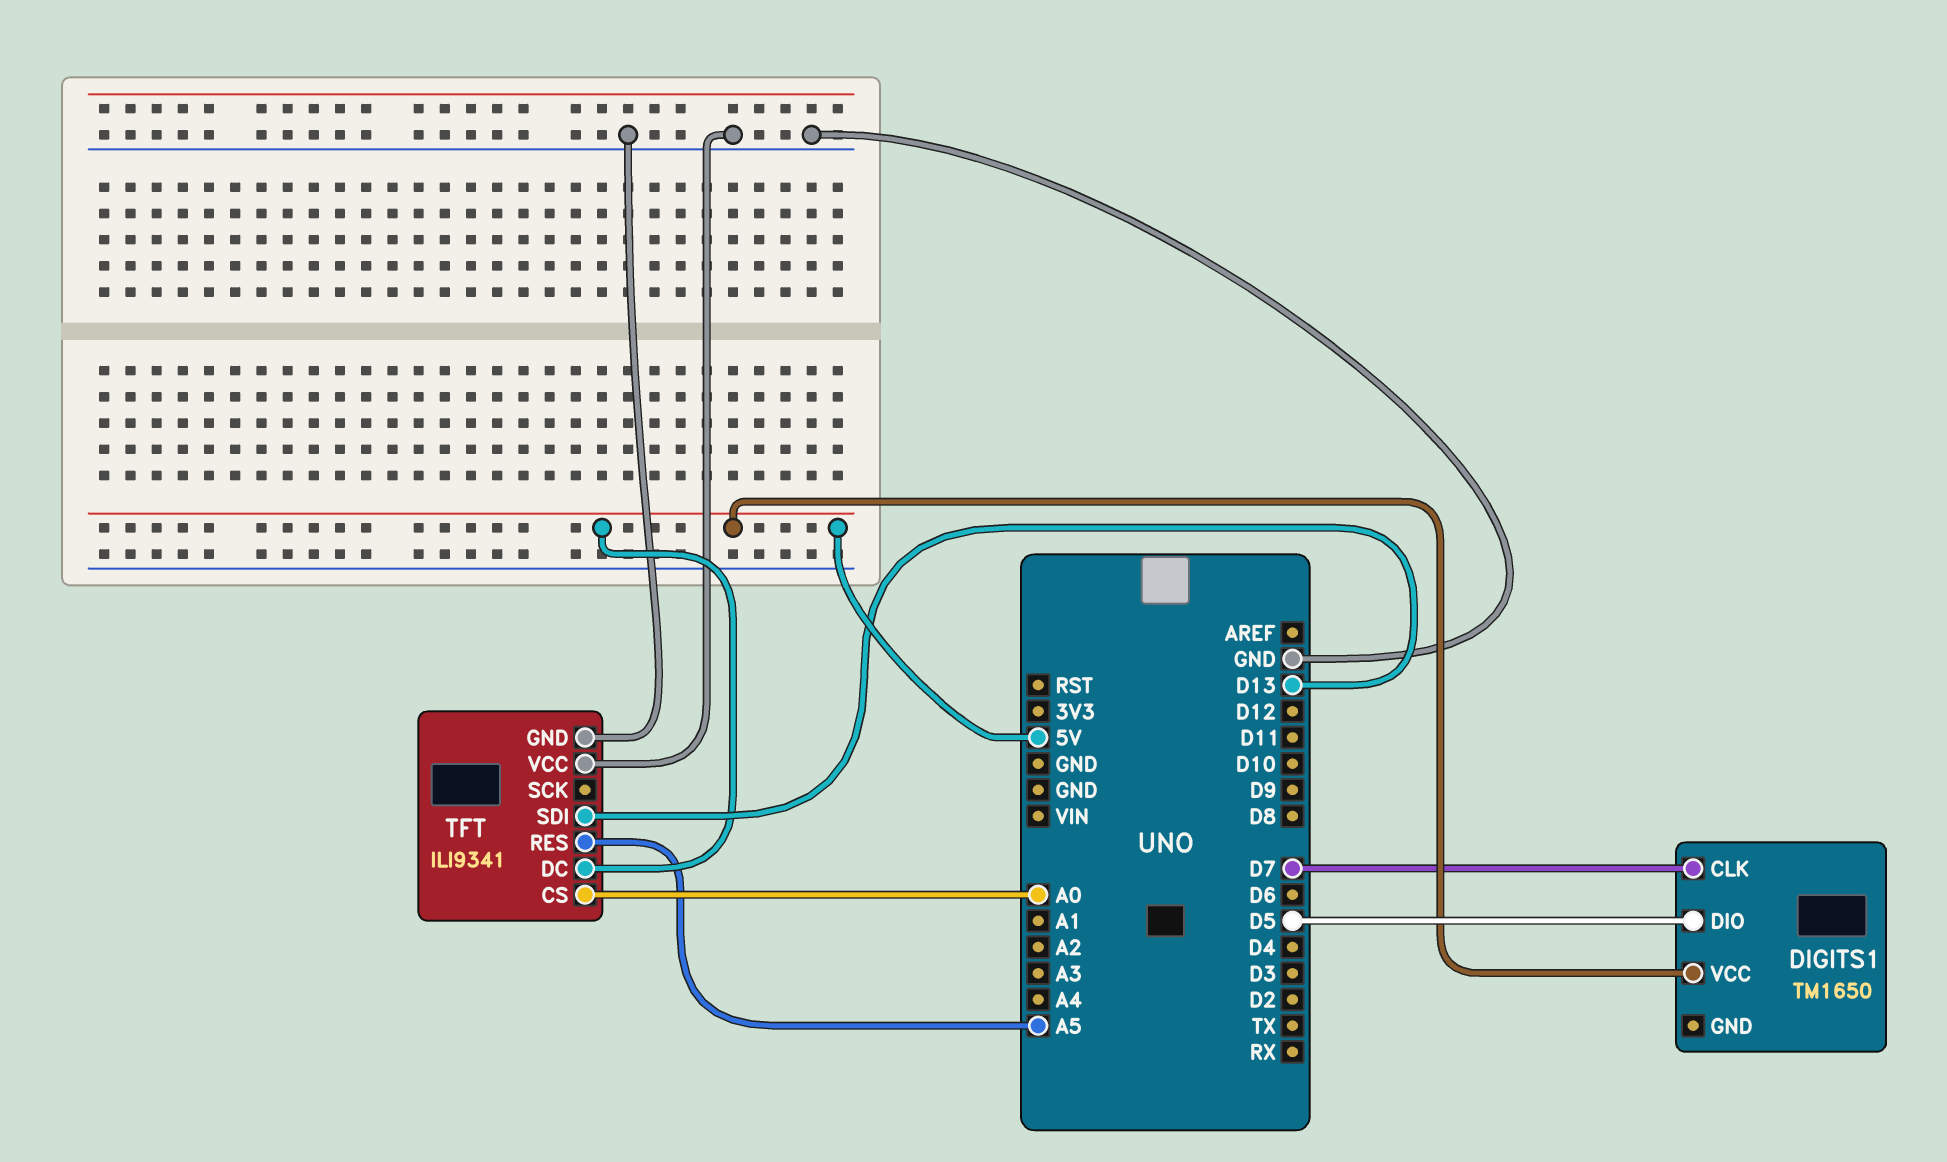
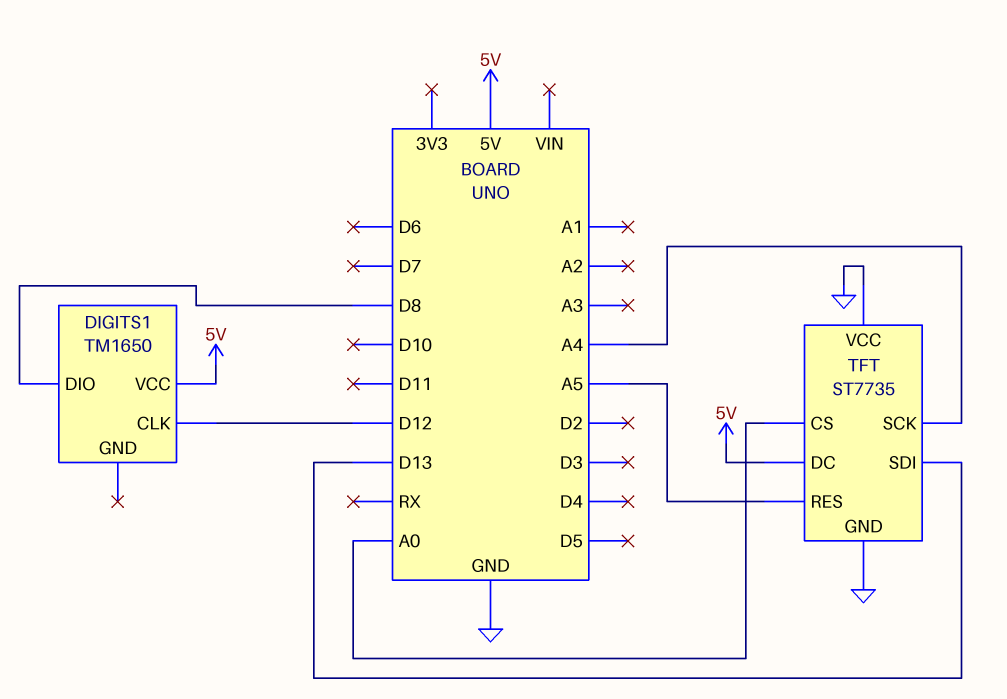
DIGITS1 pin CLK: D7 -> D12
DIGITS1 pin DIO: D5 -> D8
TFT: ILI9341 -> ST7735
TFT pin SCK: none -> A4

